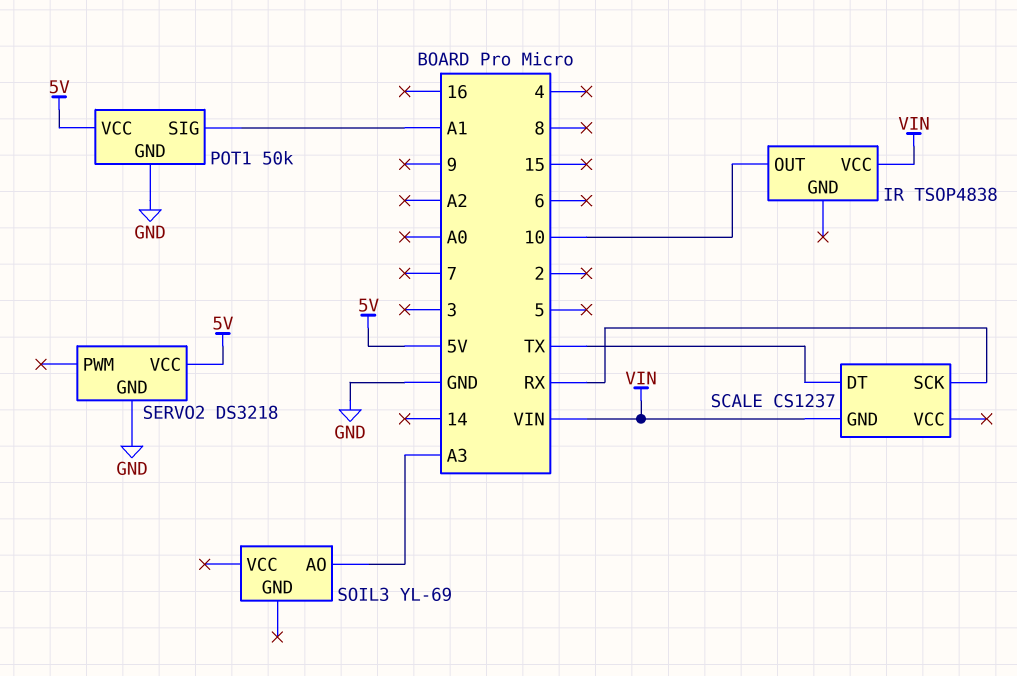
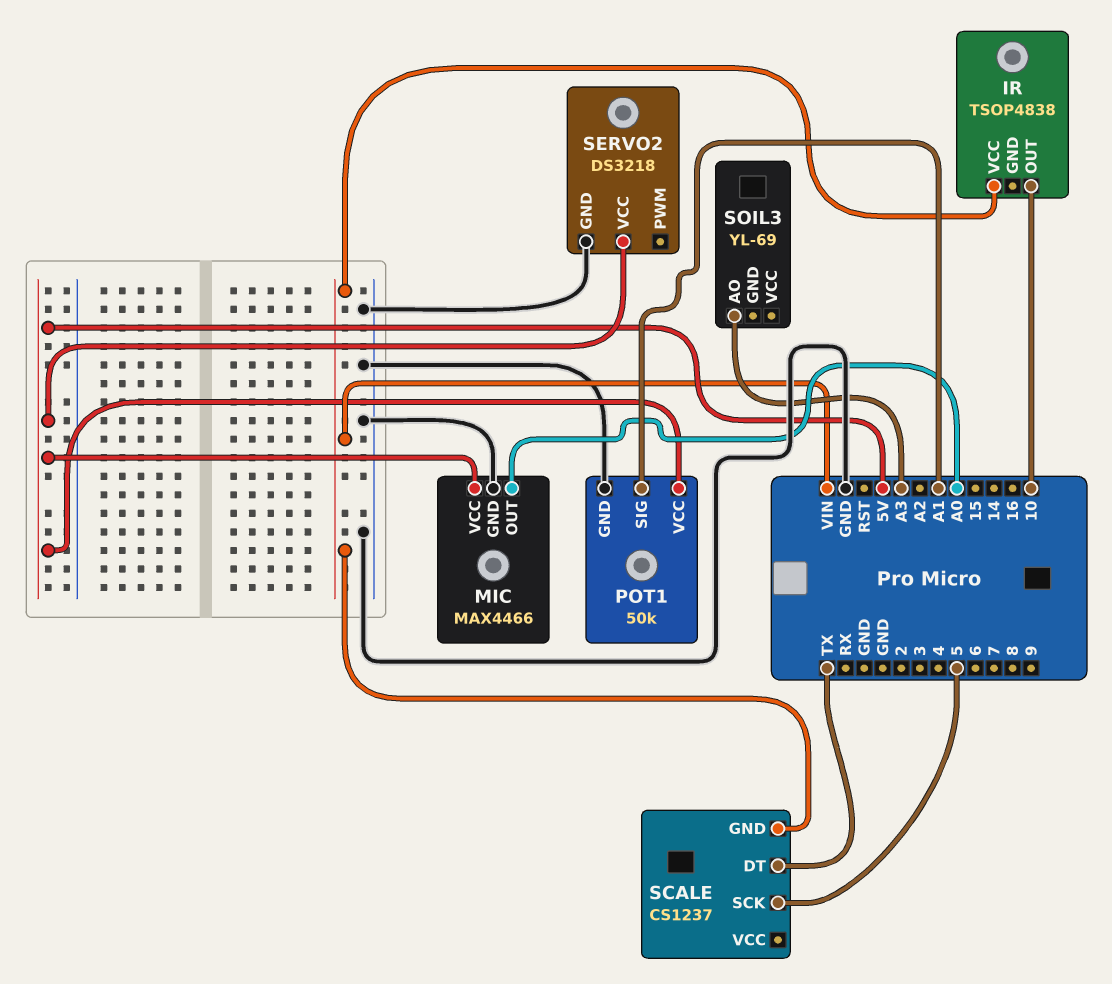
MIC: none -> MAX4466
MIC pin GND: none -> GND
MIC pin OUT: none -> A0
MIC pin VCC: none -> 5V
SCALE pin SCK: RX -> 5

